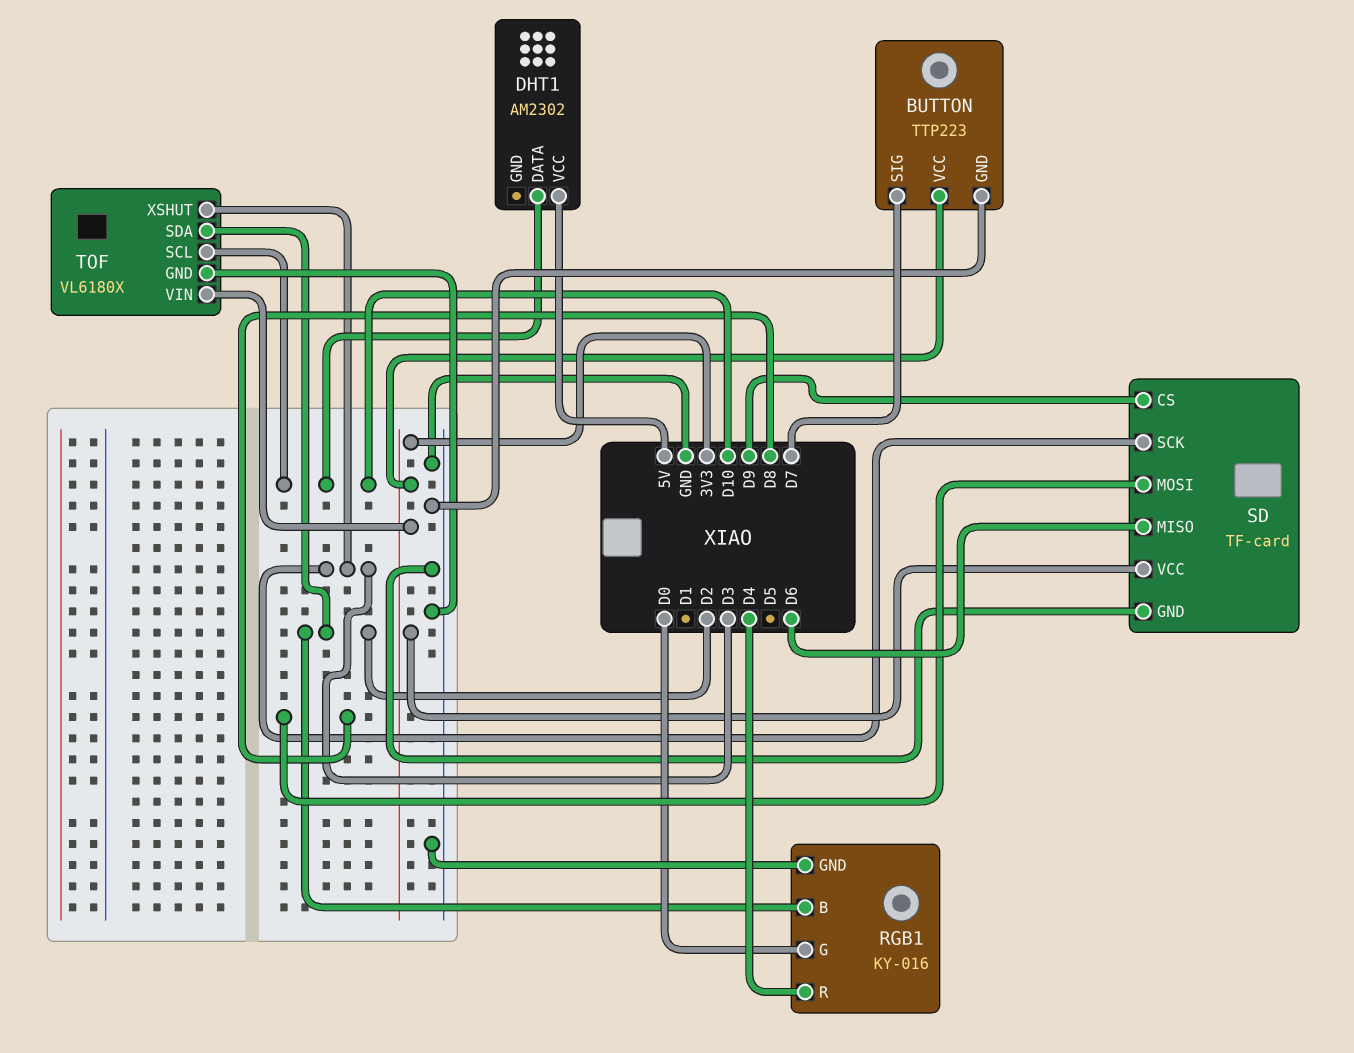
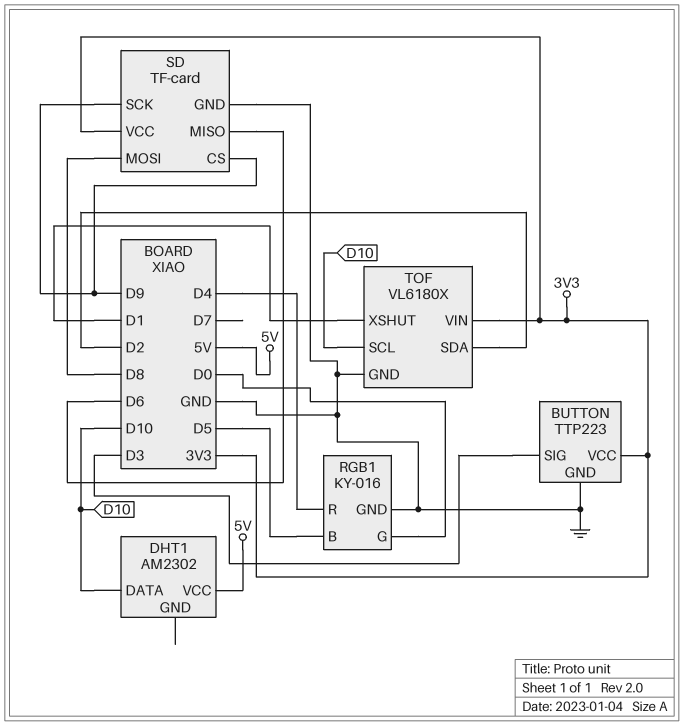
BUTTON pin SIG: D7 -> D3
RGB1 pin B: D2 -> D5
SD pin SCK: D3 -> D9
TOF pin XSHUT: D3 -> D1

